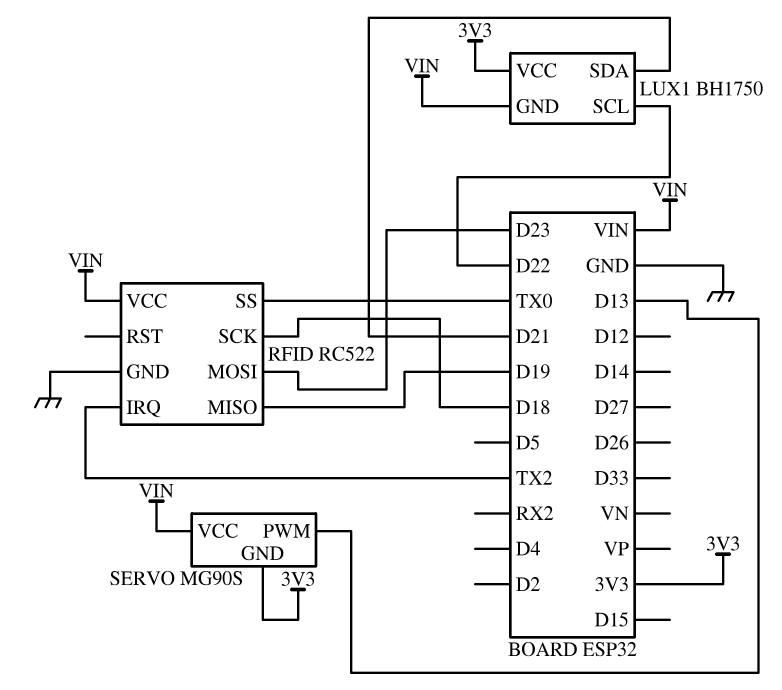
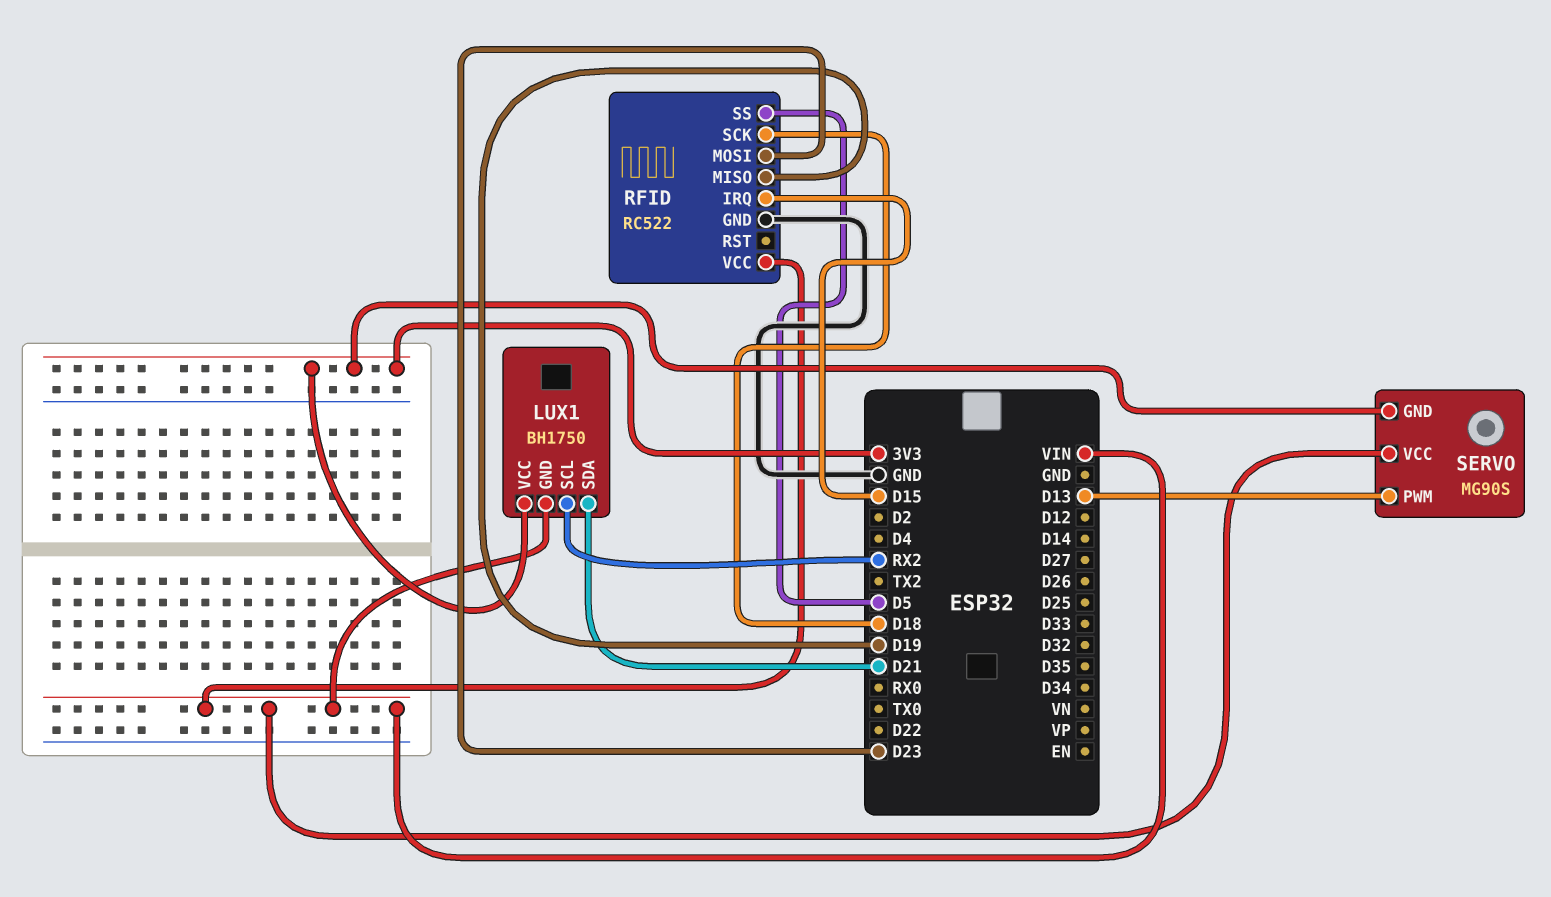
LUX1 pin SCL: D22 -> RX2
RFID pin IRQ: TX2 -> D15
RFID pin SS: TX0 -> D5

